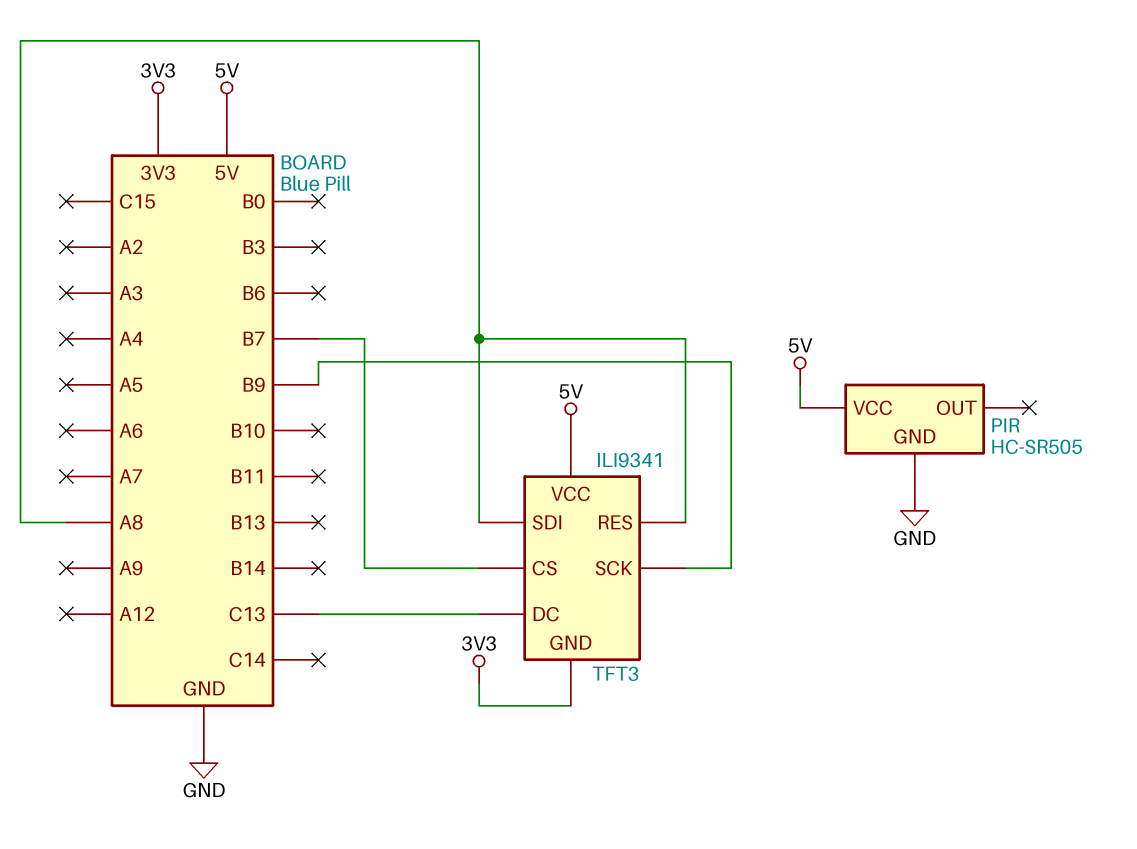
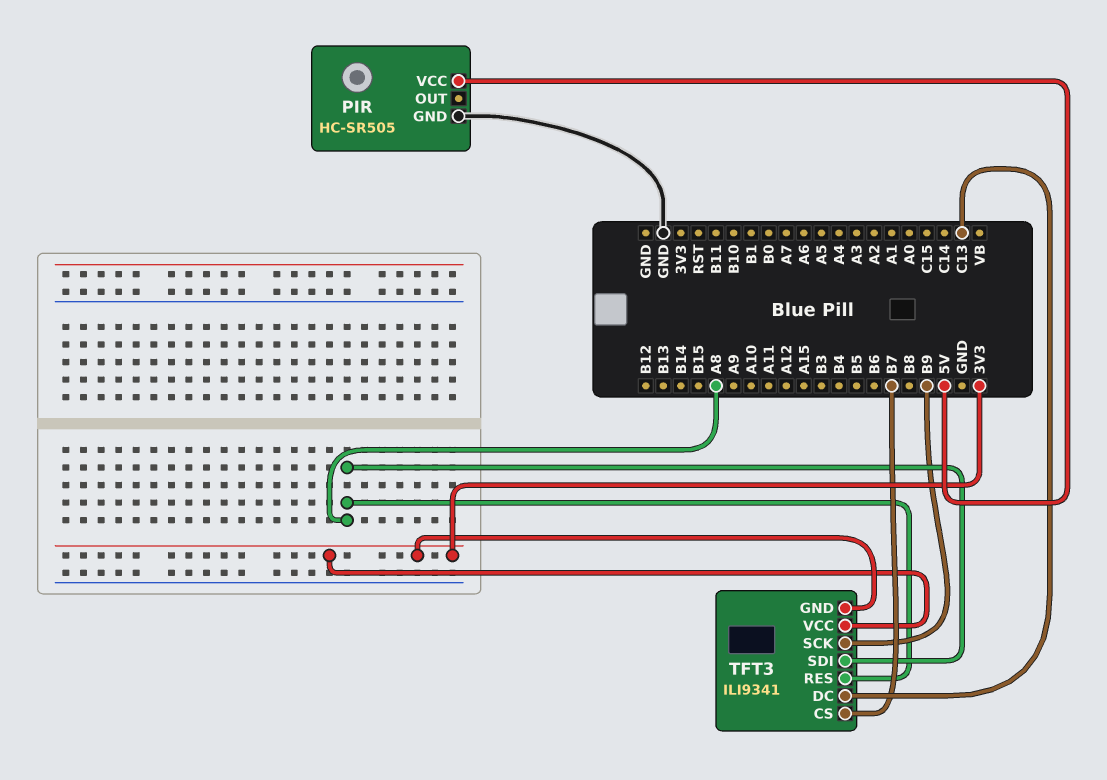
TFT3 pin VCC: 5V -> 3V3

